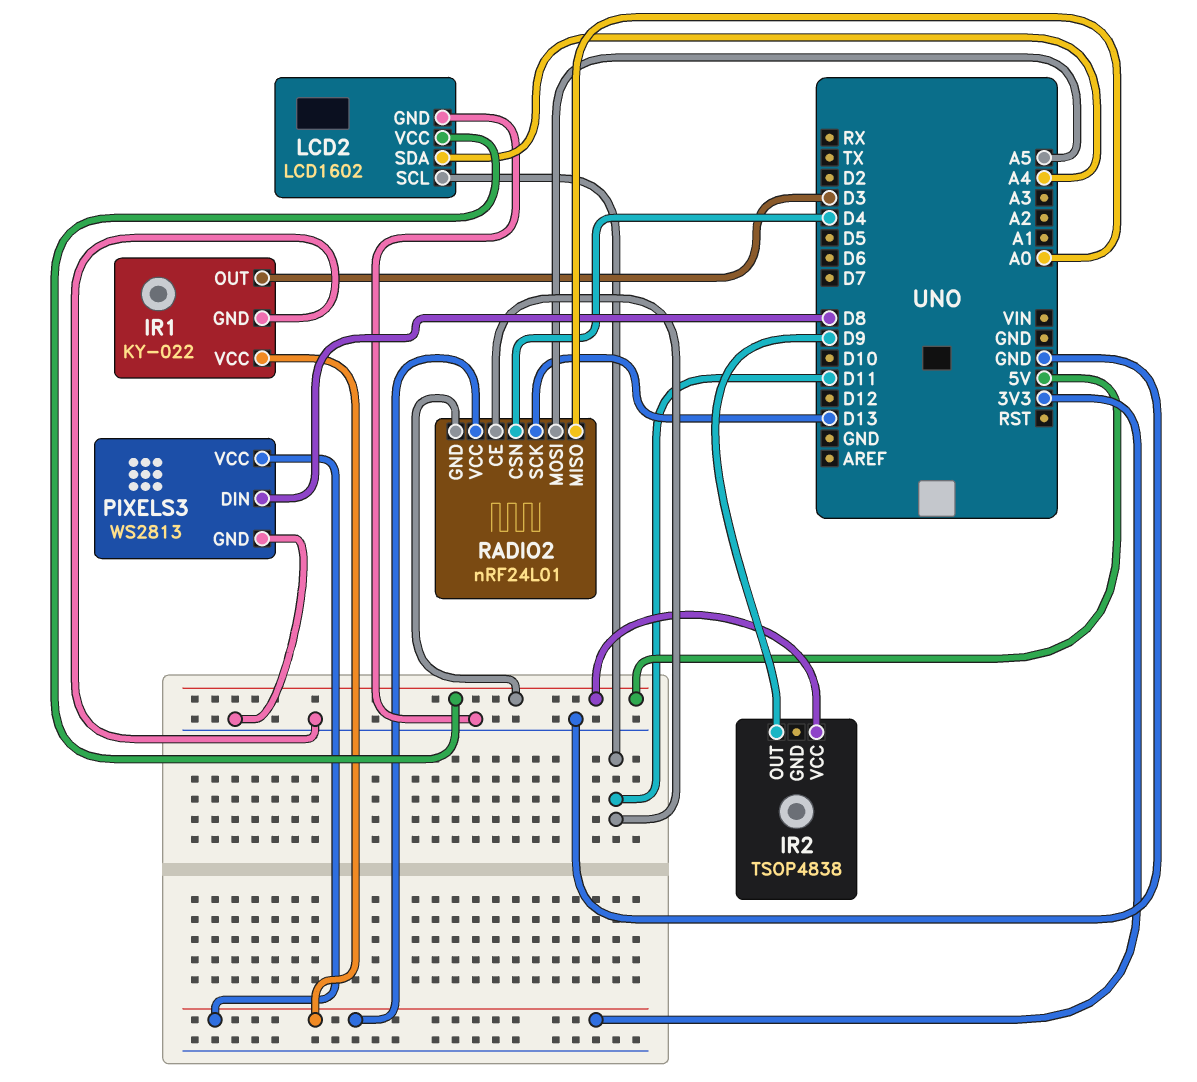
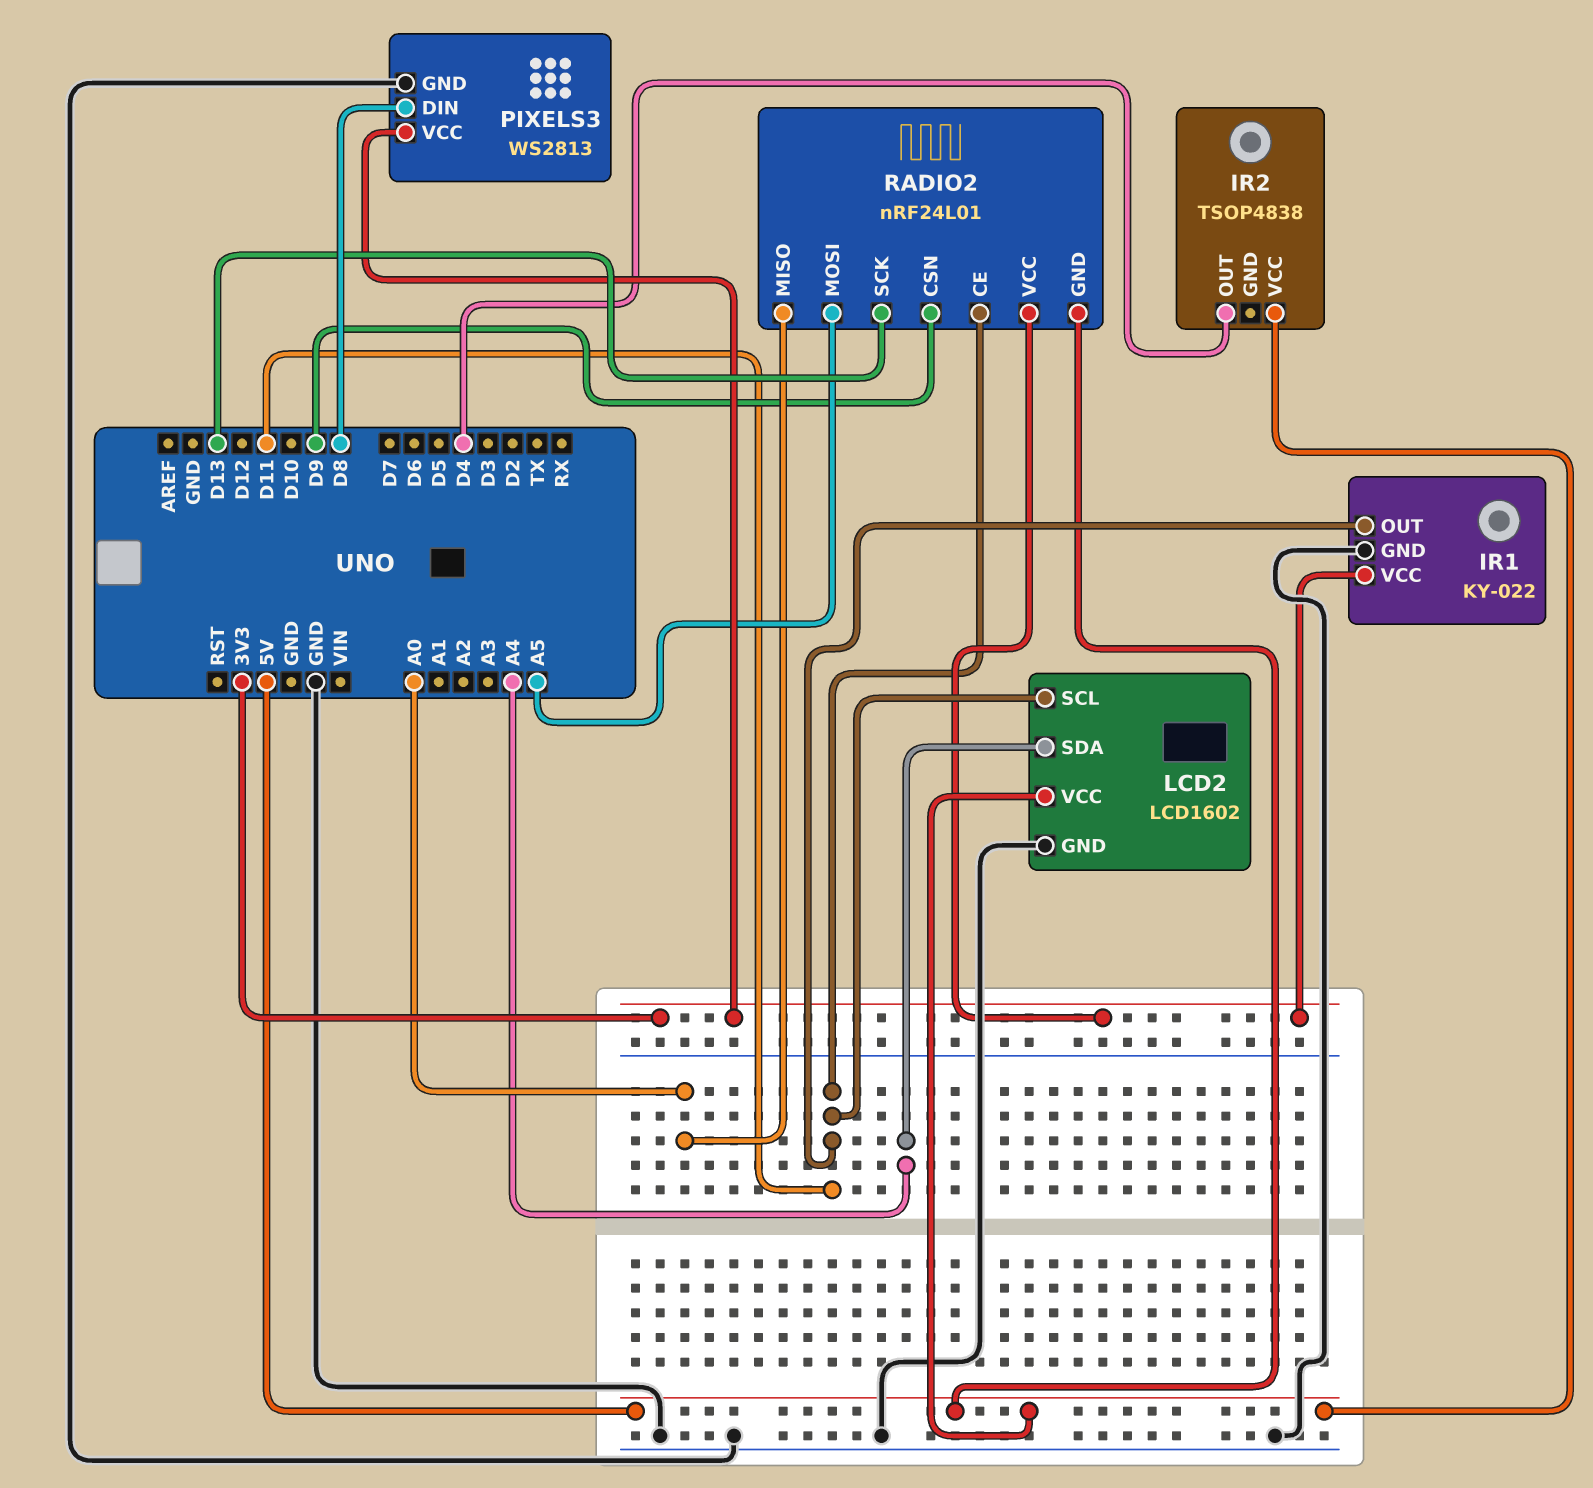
IR1 pin OUT: D3 -> D11
IR2 pin OUT: D9 -> D4
RADIO2 pin CSN: D4 -> D9

